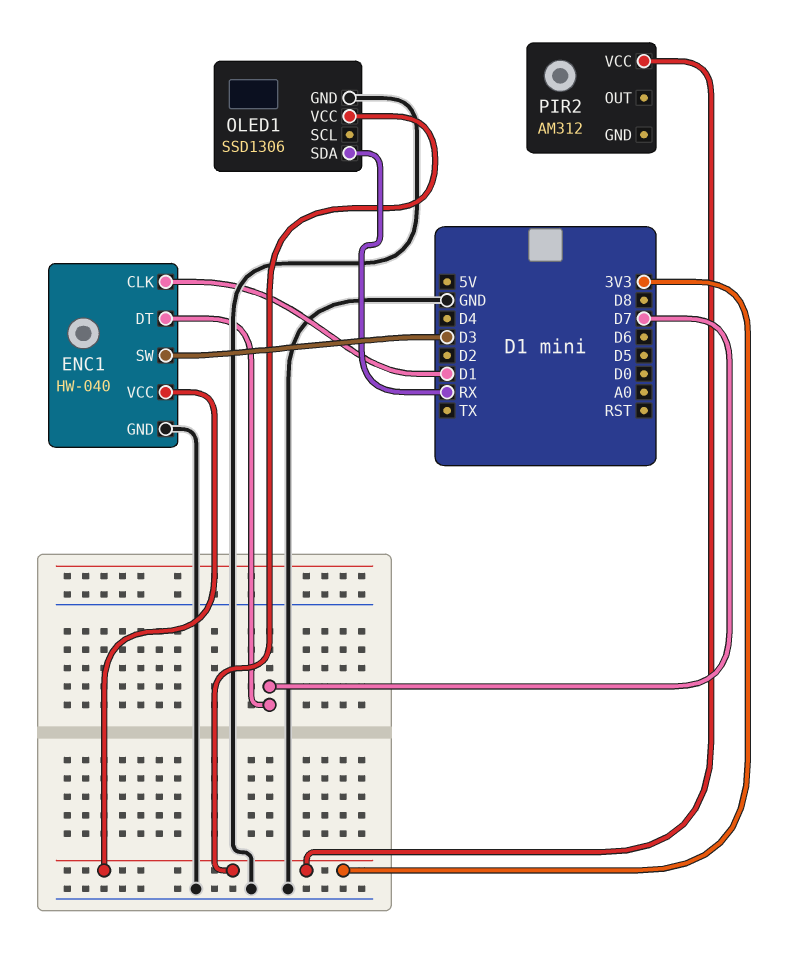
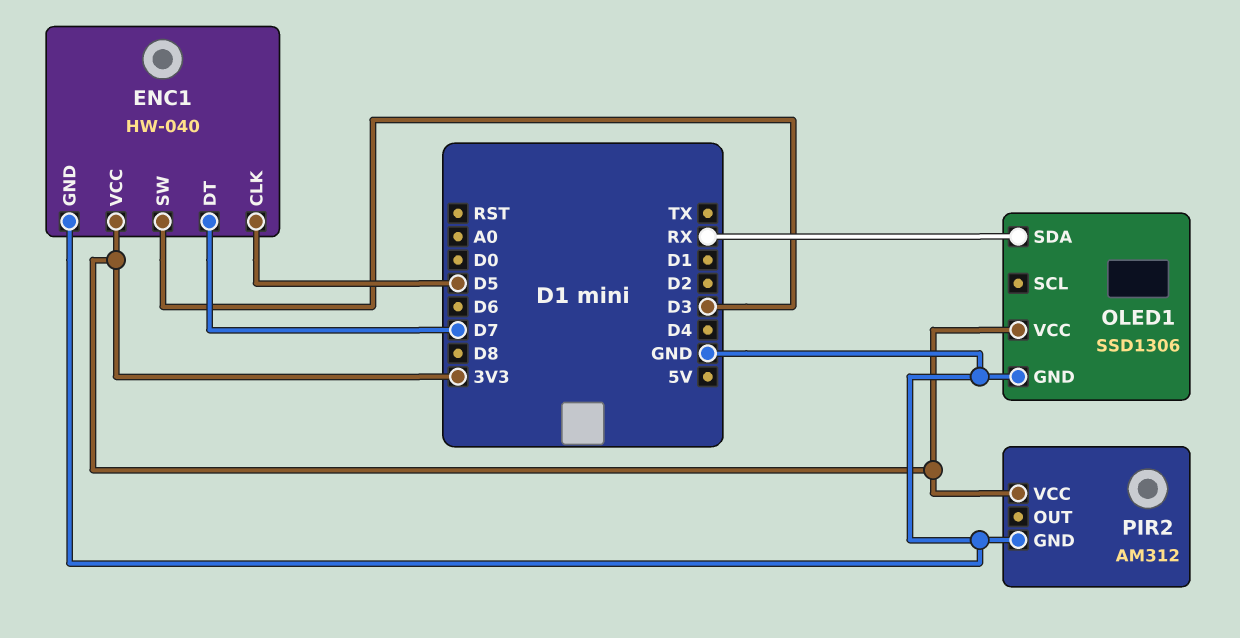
ENC1 pin CLK: D1 -> D5
PIR2 pin GND: none -> GND

